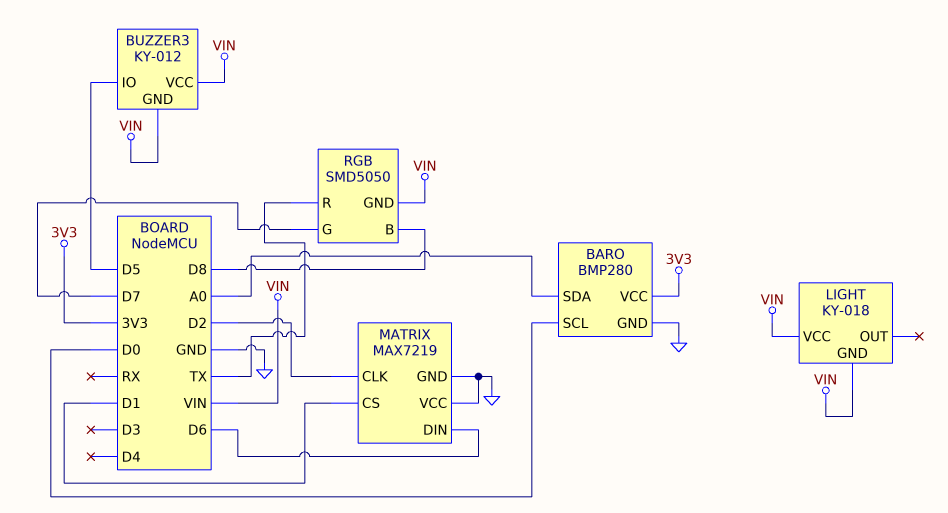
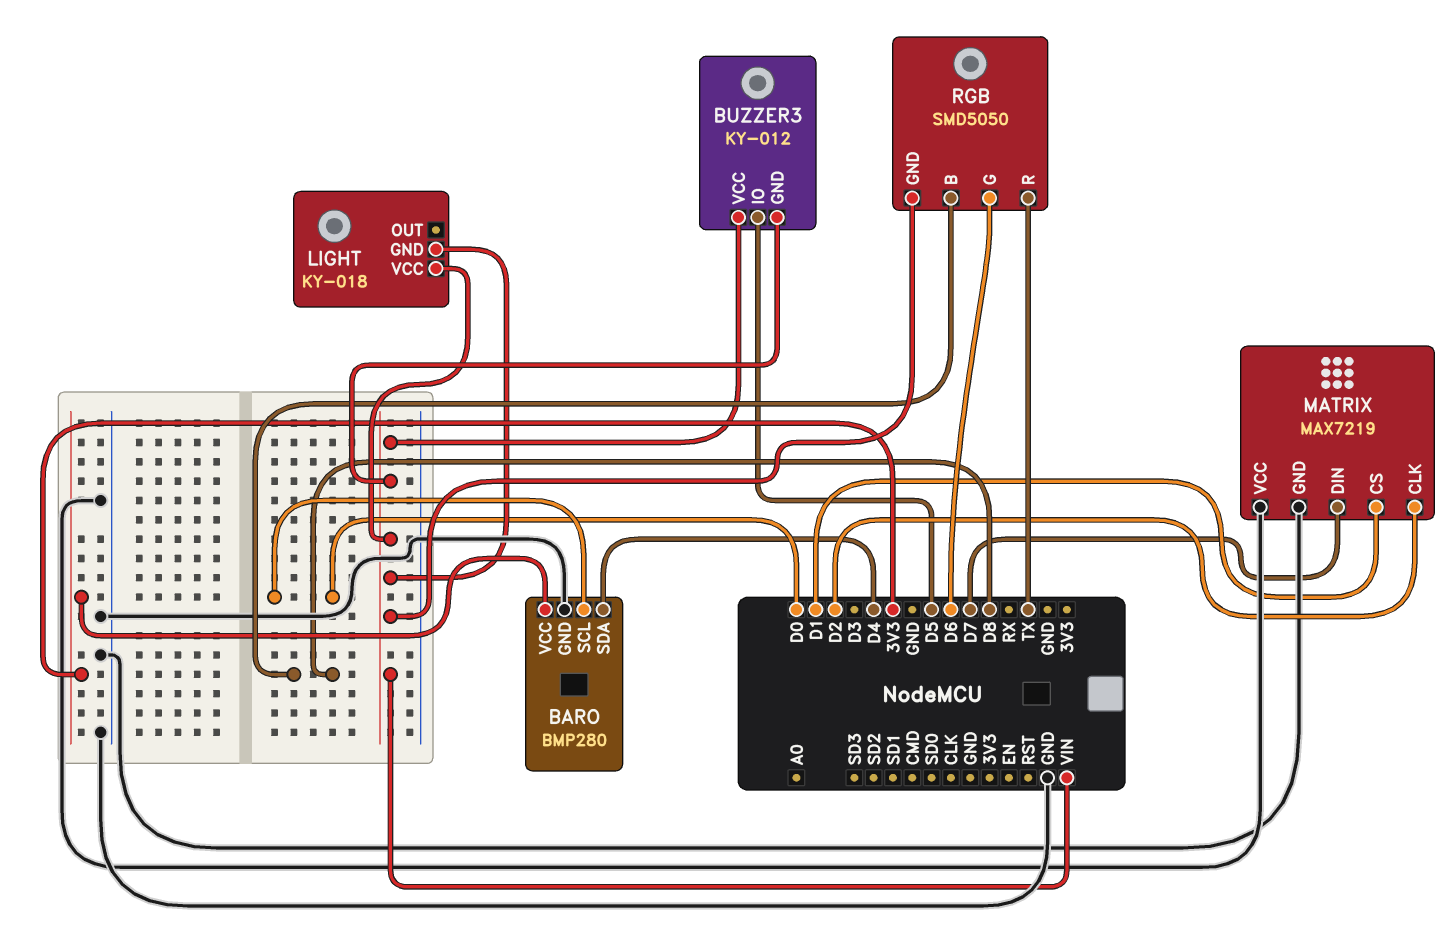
BARO pin SDA: A0 -> D4
MATRIX pin DIN: D6 -> D7
RGB pin G: D7 -> D6

